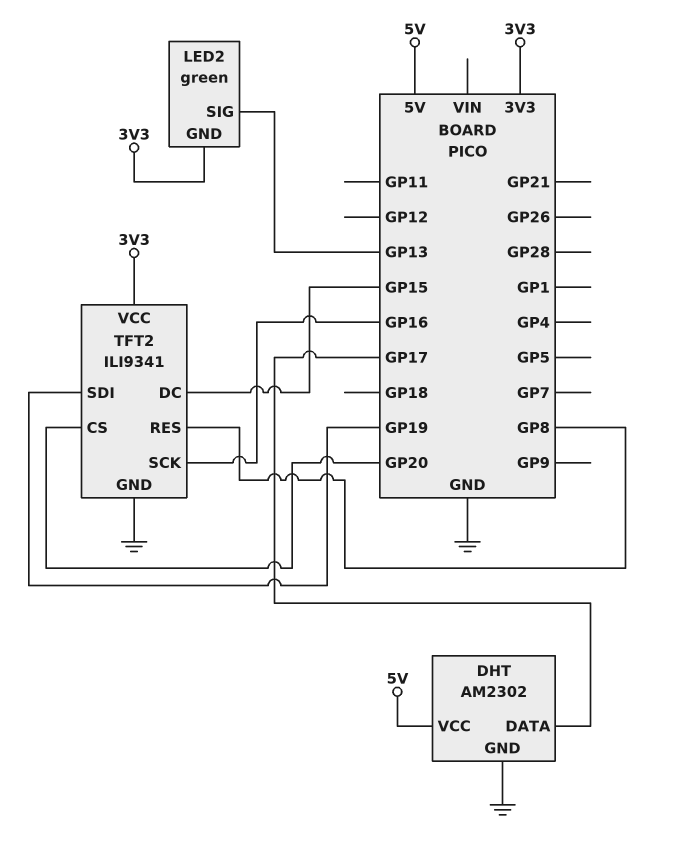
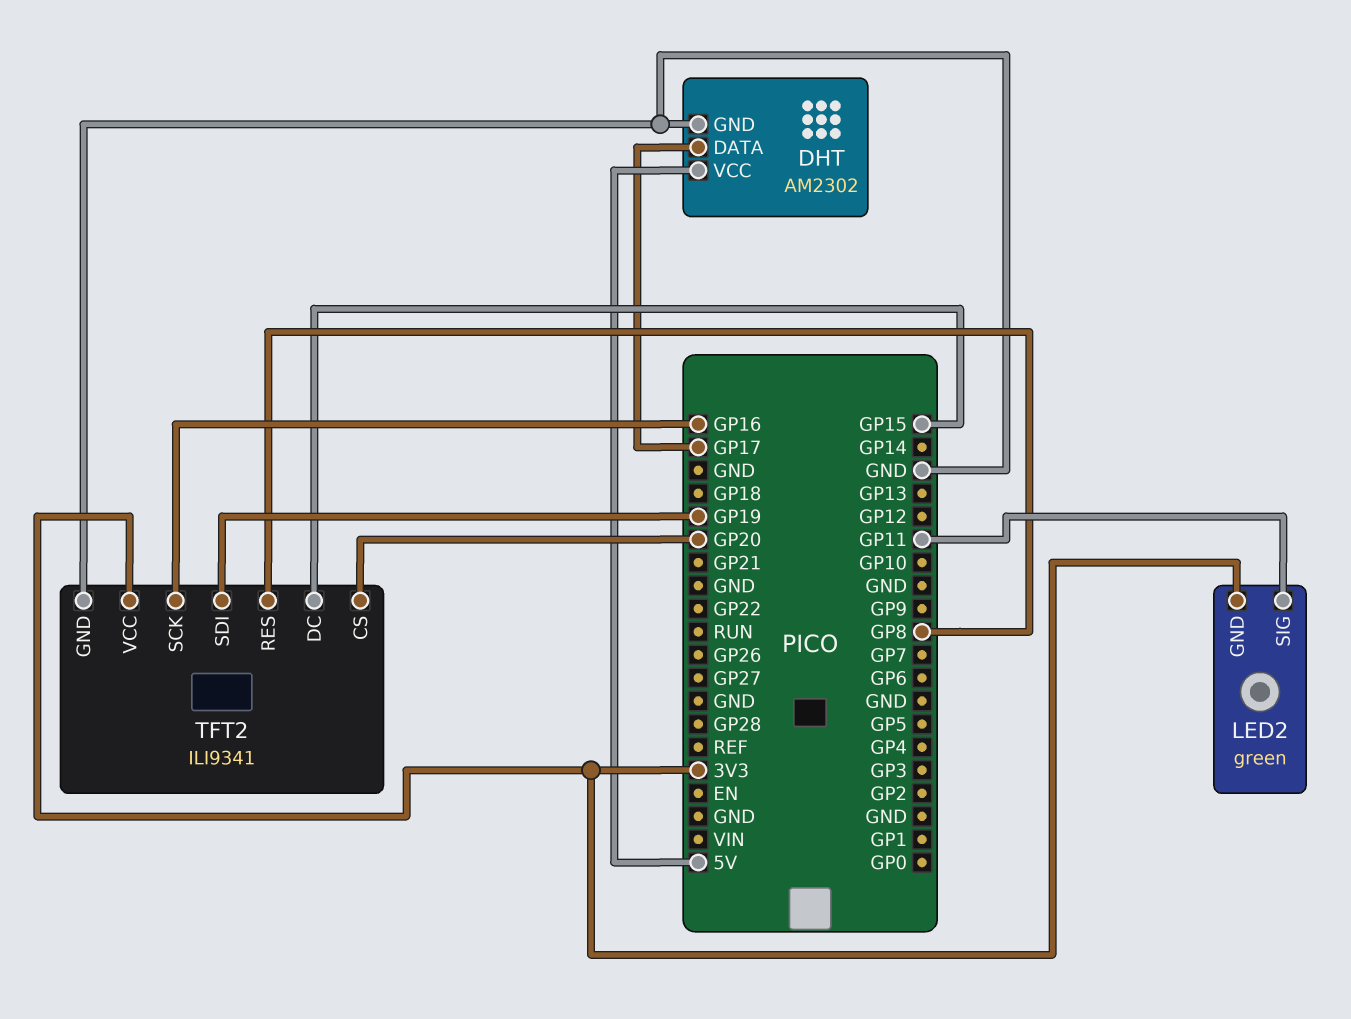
LED2 pin SIG: GP13 -> GP11

